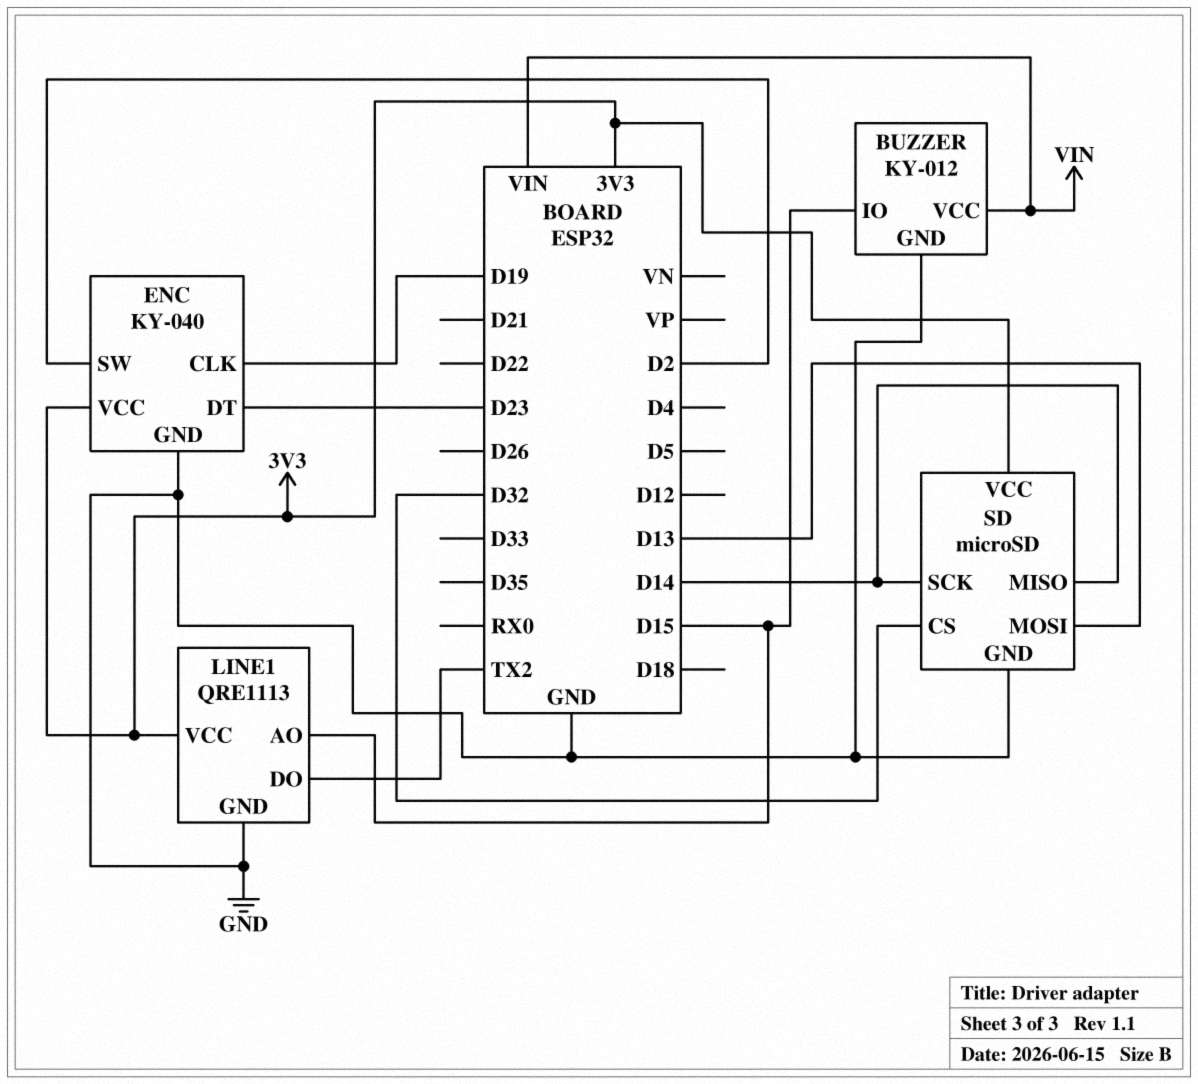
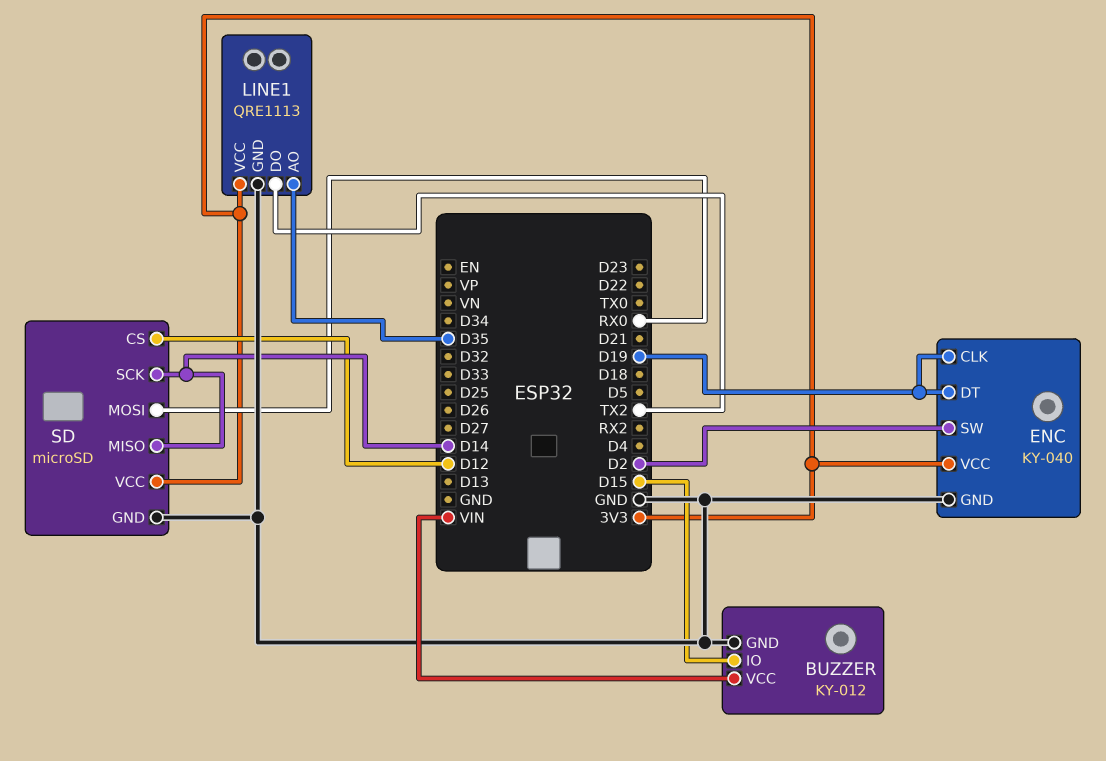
ENC pin DT: D23 -> D19
LINE1 pin AO: D15 -> D35
SD pin CS: D32 -> D12
SD pin MOSI: D13 -> RX0

